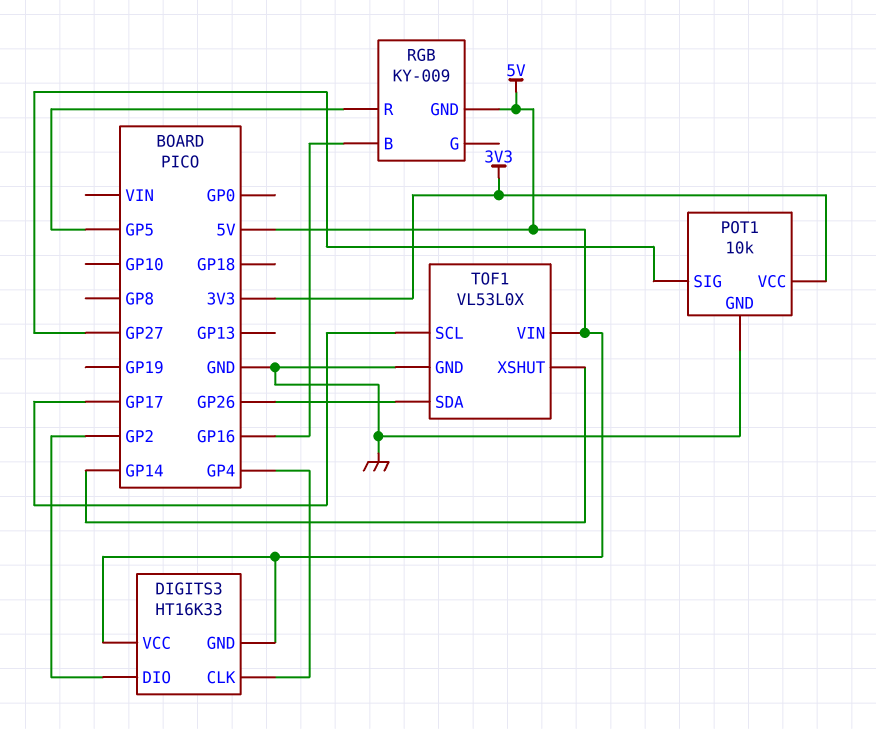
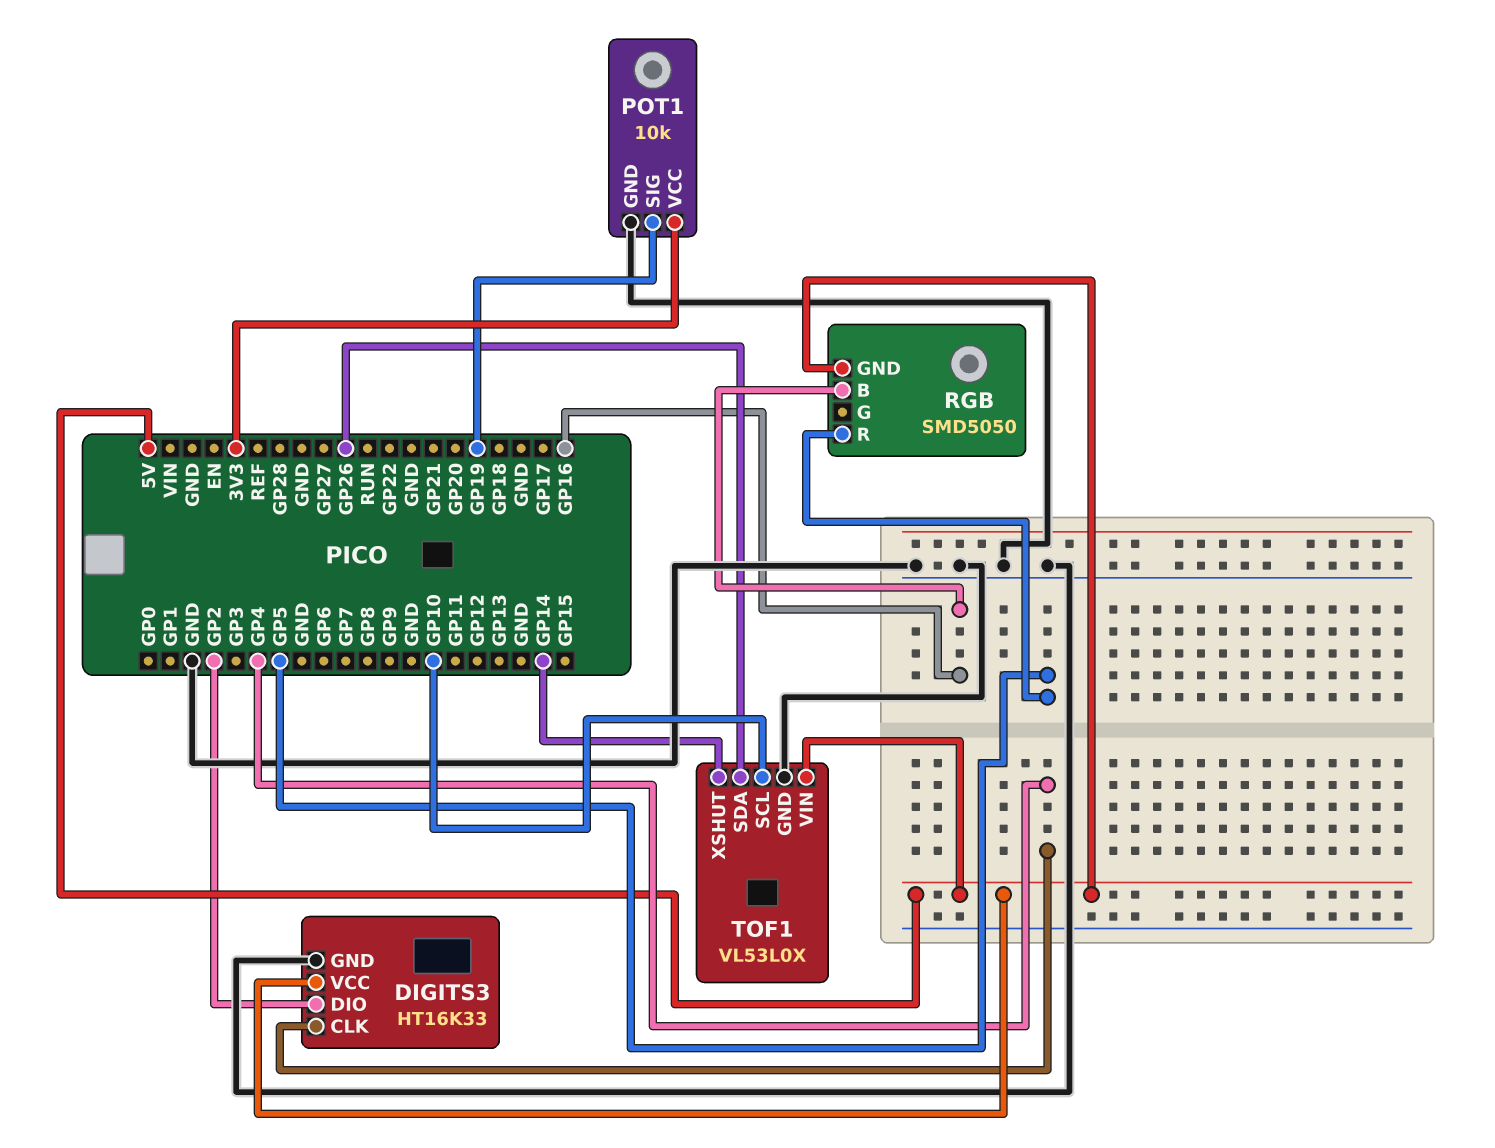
DIGITS3 pin GND: 5V -> GND
POT1 pin SIG: GP27 -> GP19
RGB: KY-009 -> SMD5050
TOF1 pin SCL: GP17 -> GP10

